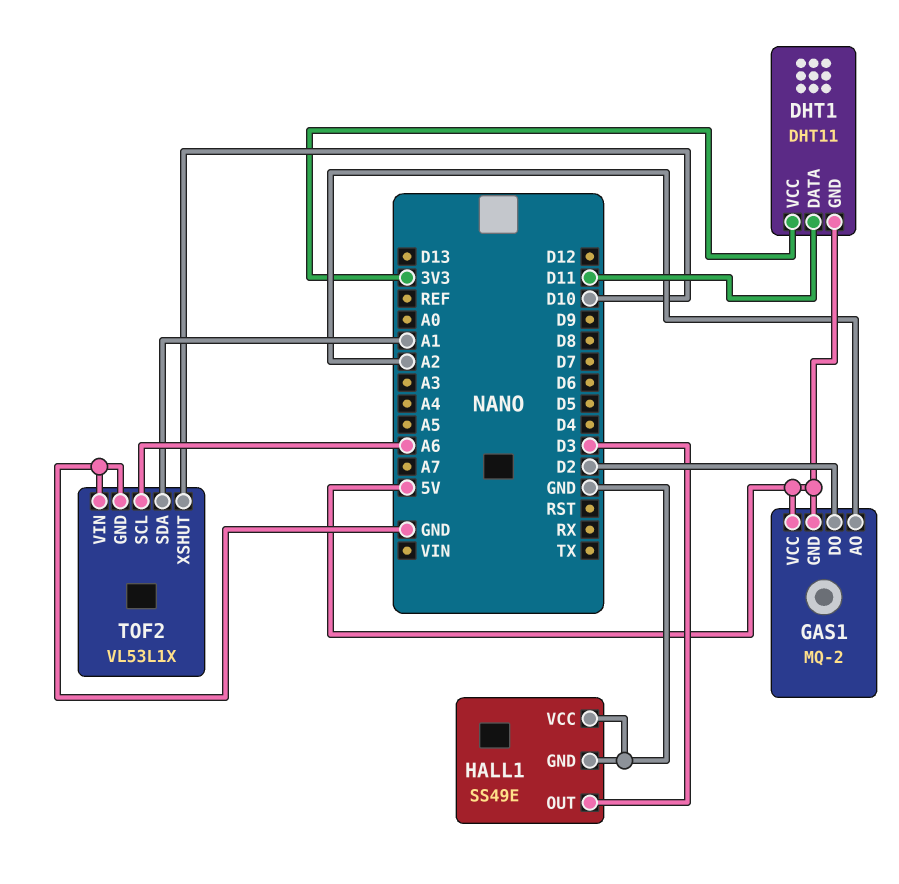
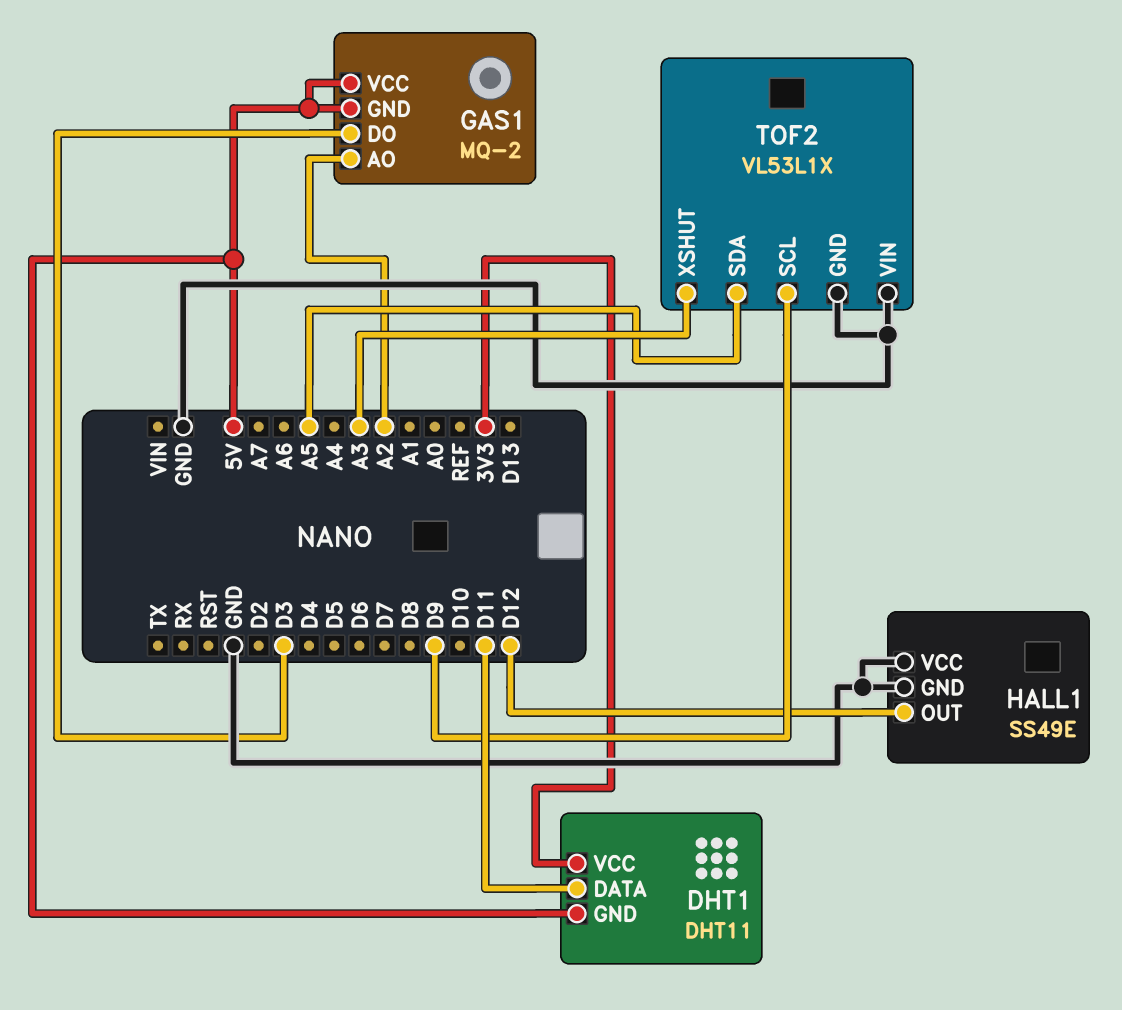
GAS1 pin DO: D2 -> D3
HALL1 pin OUT: D3 -> D12
TOF2 pin SCL: A6 -> D9
TOF2 pin SDA: A1 -> A5
TOF2 pin XSHUT: D10 -> A3

